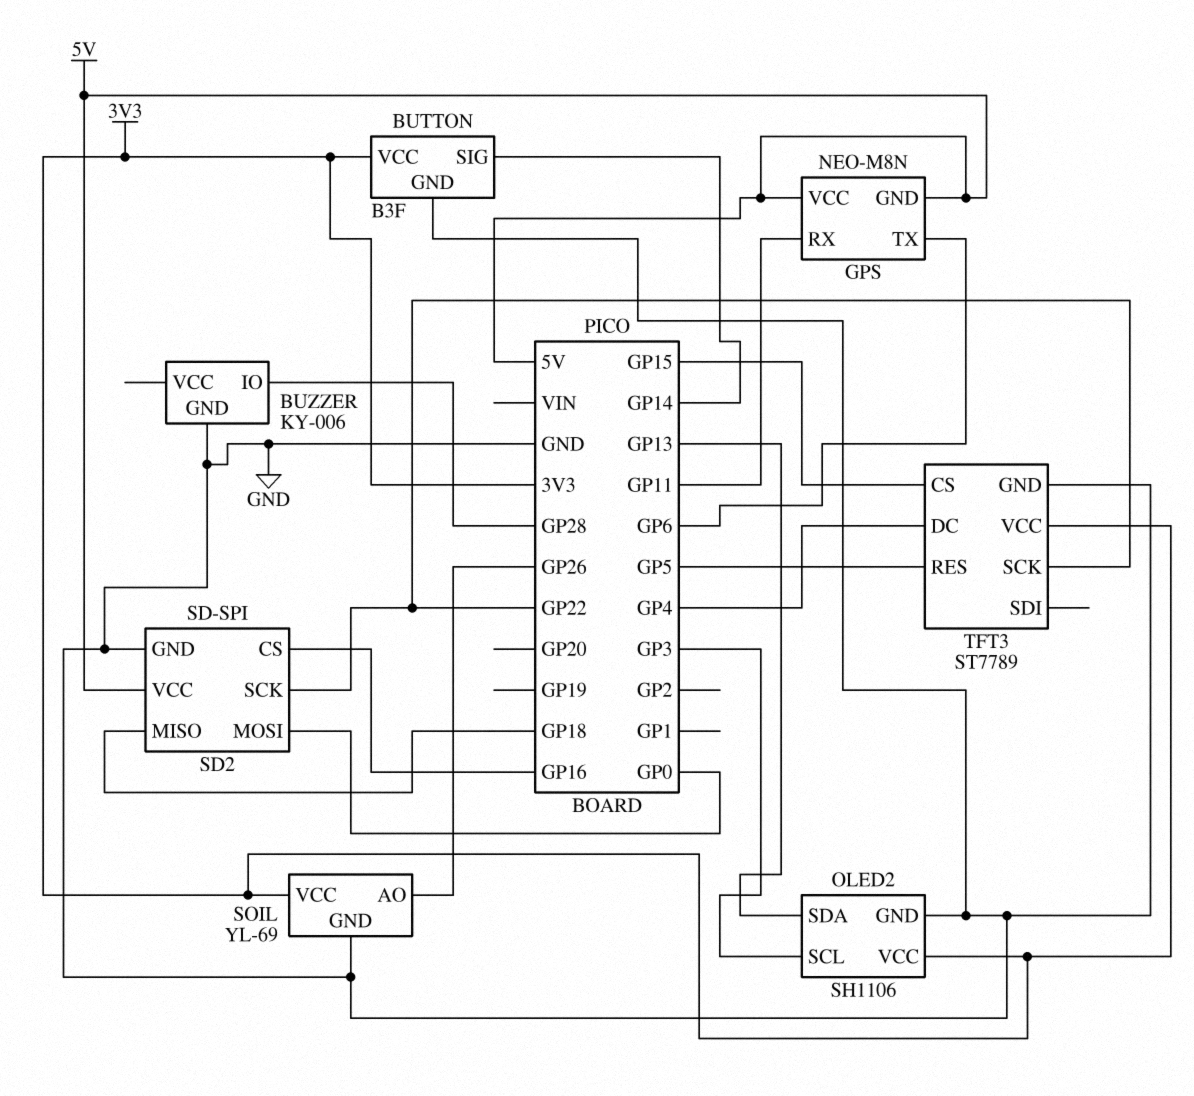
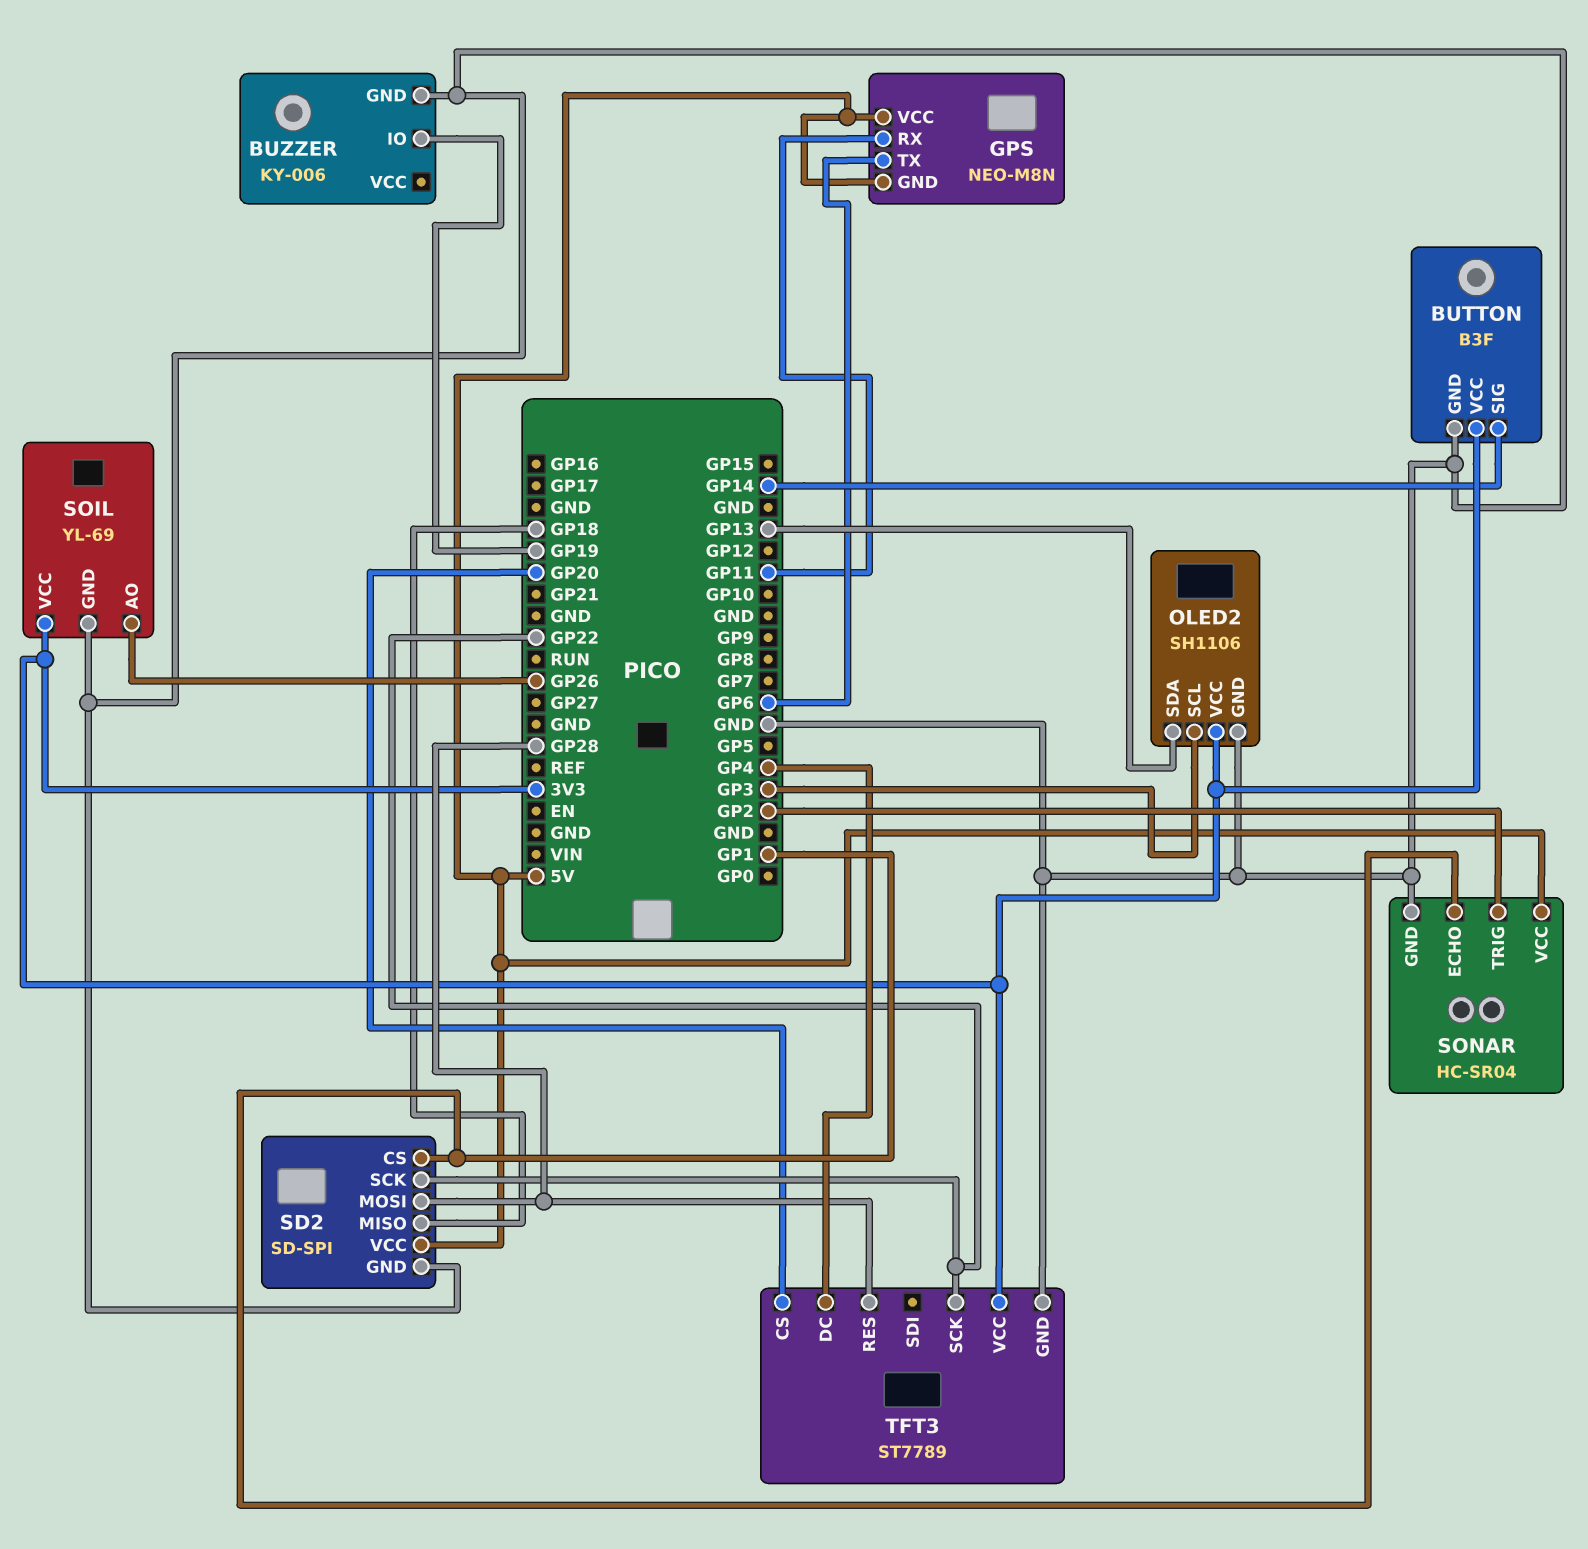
BUZZER pin IO: GP28 -> GP19
SD2 pin CS: GP16 -> GP1
SD2 pin MOSI: GP0 -> GP28
SONAR: none -> HC-SR04
SONAR pin ECHO: none -> GP1
SONAR pin GND: none -> GND
SONAR pin TRIG: none -> GP2
SONAR pin VCC: none -> 5V
TFT3 pin CS: GP15 -> GP20
TFT3 pin RES: GP5 -> GP28

